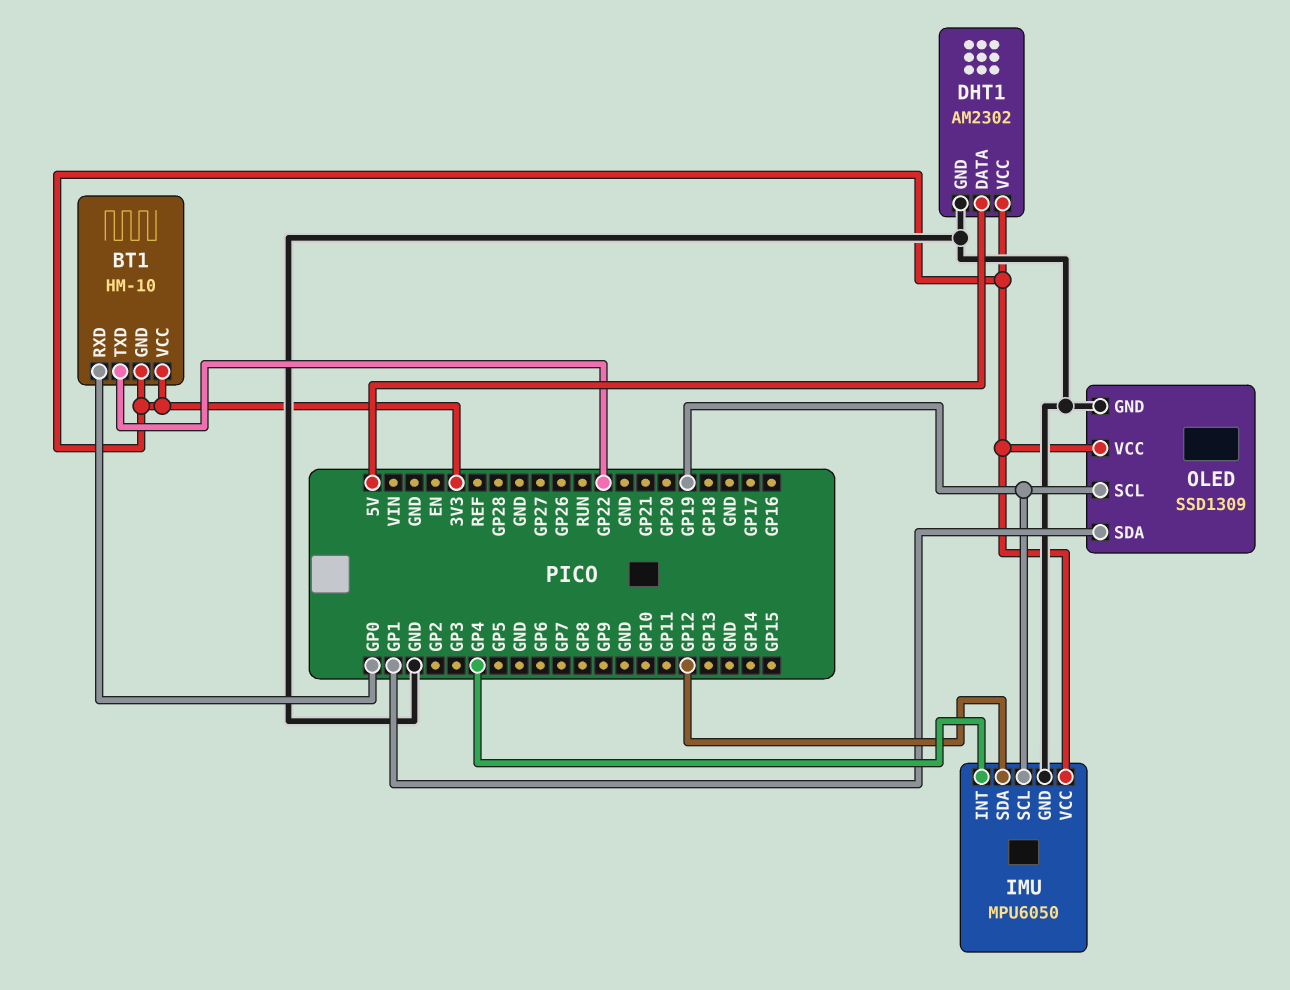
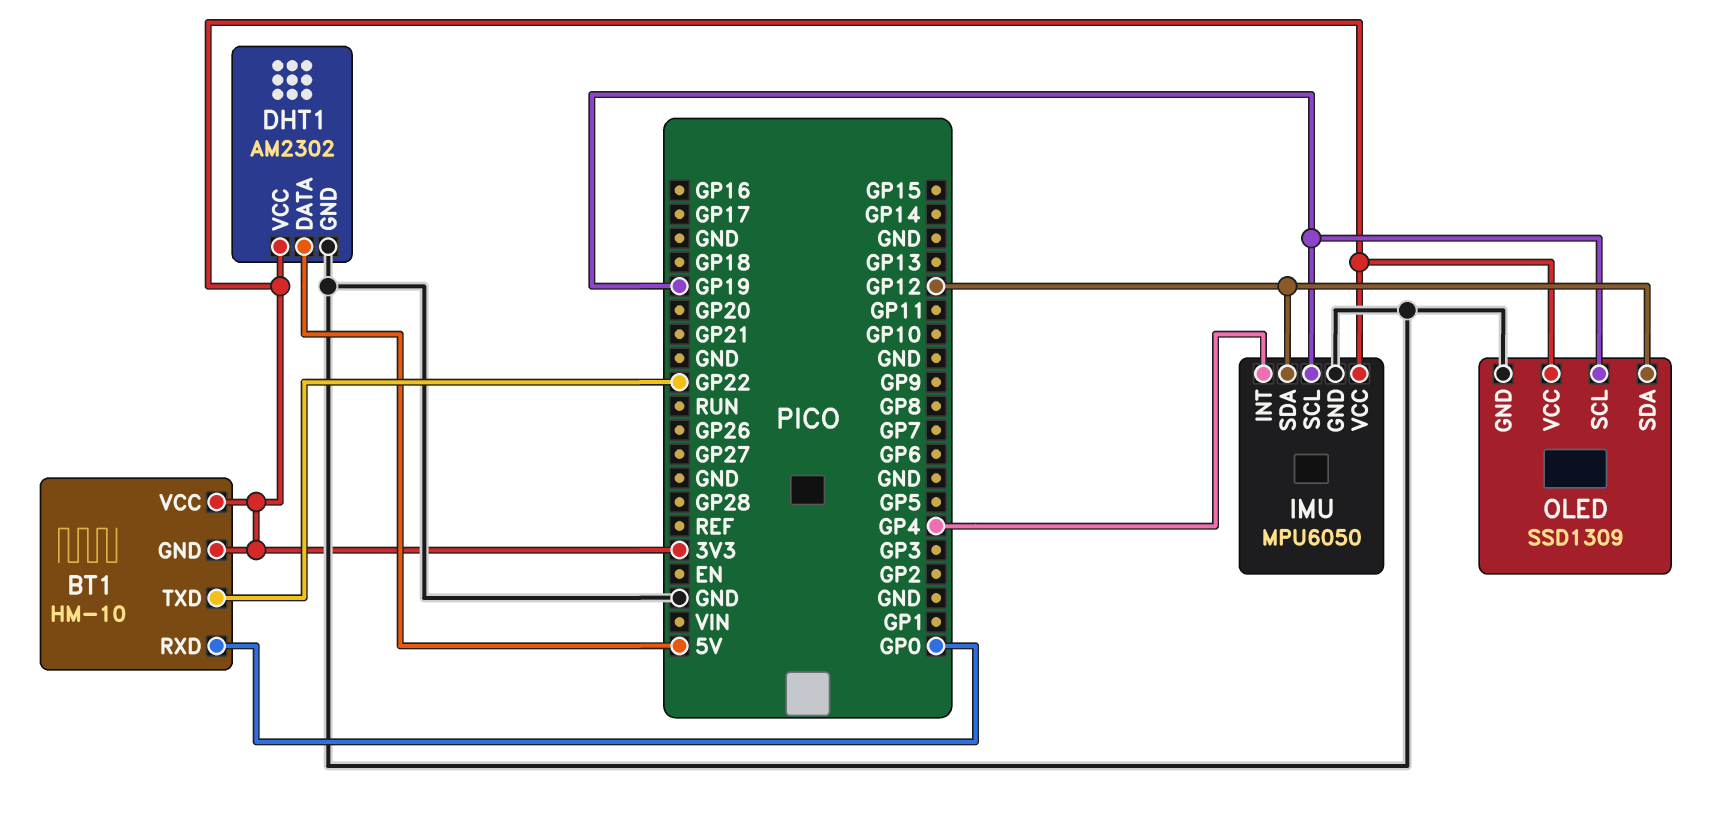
OLED pin SDA: GP1 -> GP12

